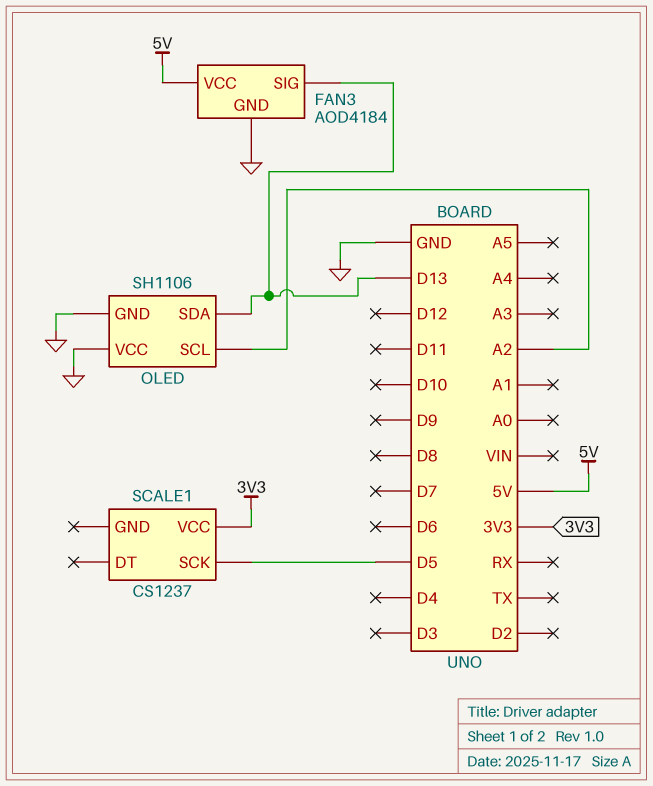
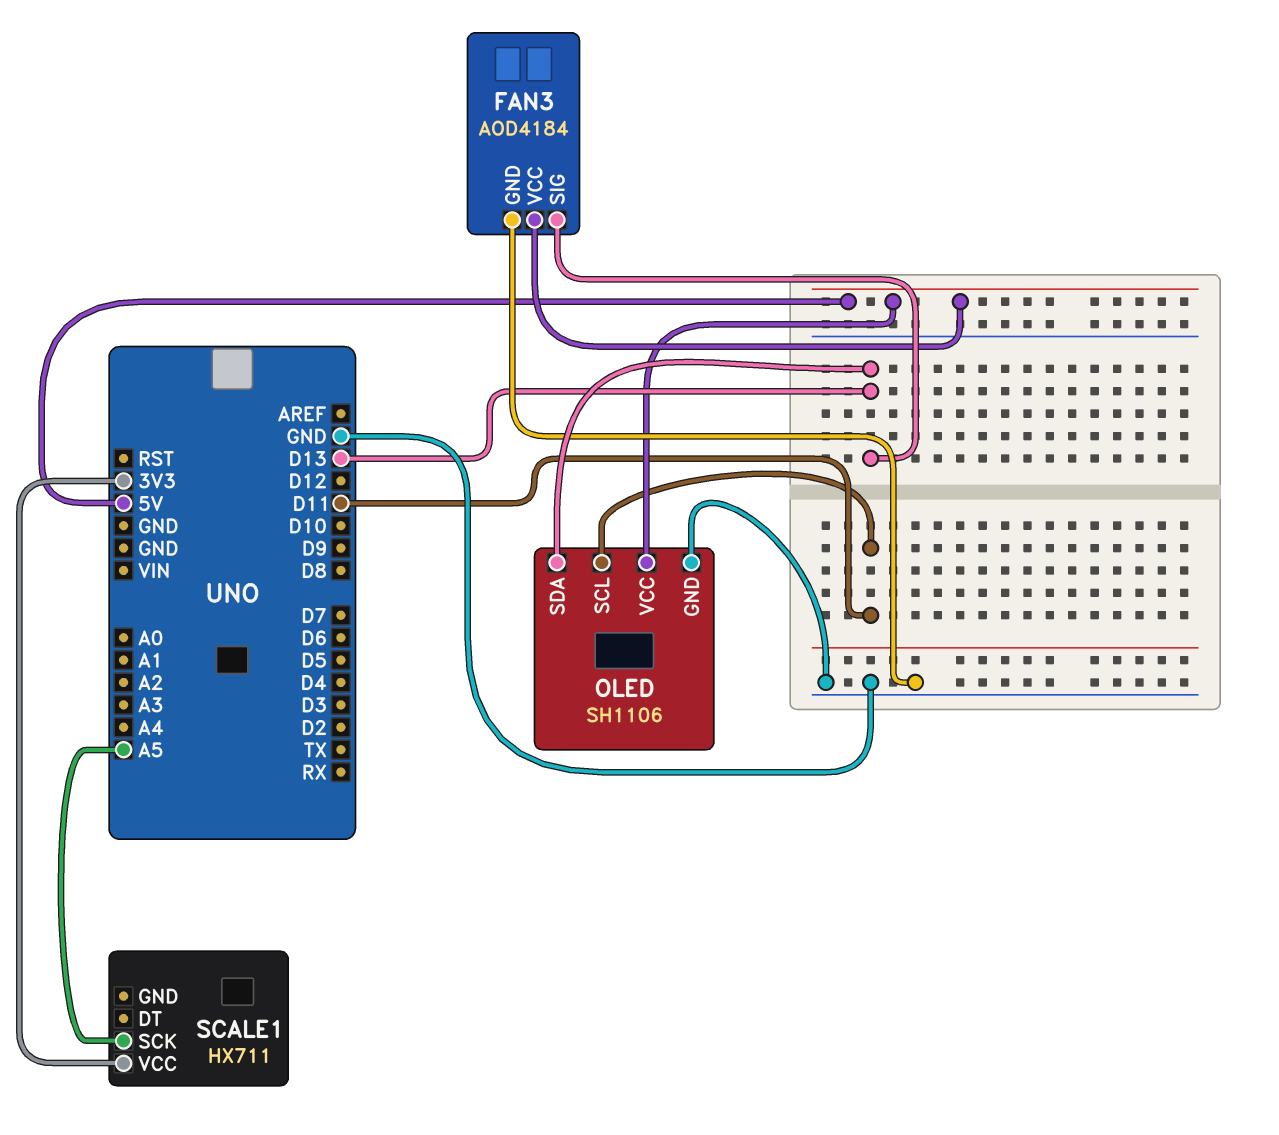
OLED pin SCL: A2 -> D11
OLED pin VCC: GND -> 5V
SCALE1: CS1237 -> HX711
SCALE1 pin SCK: D5 -> A5

